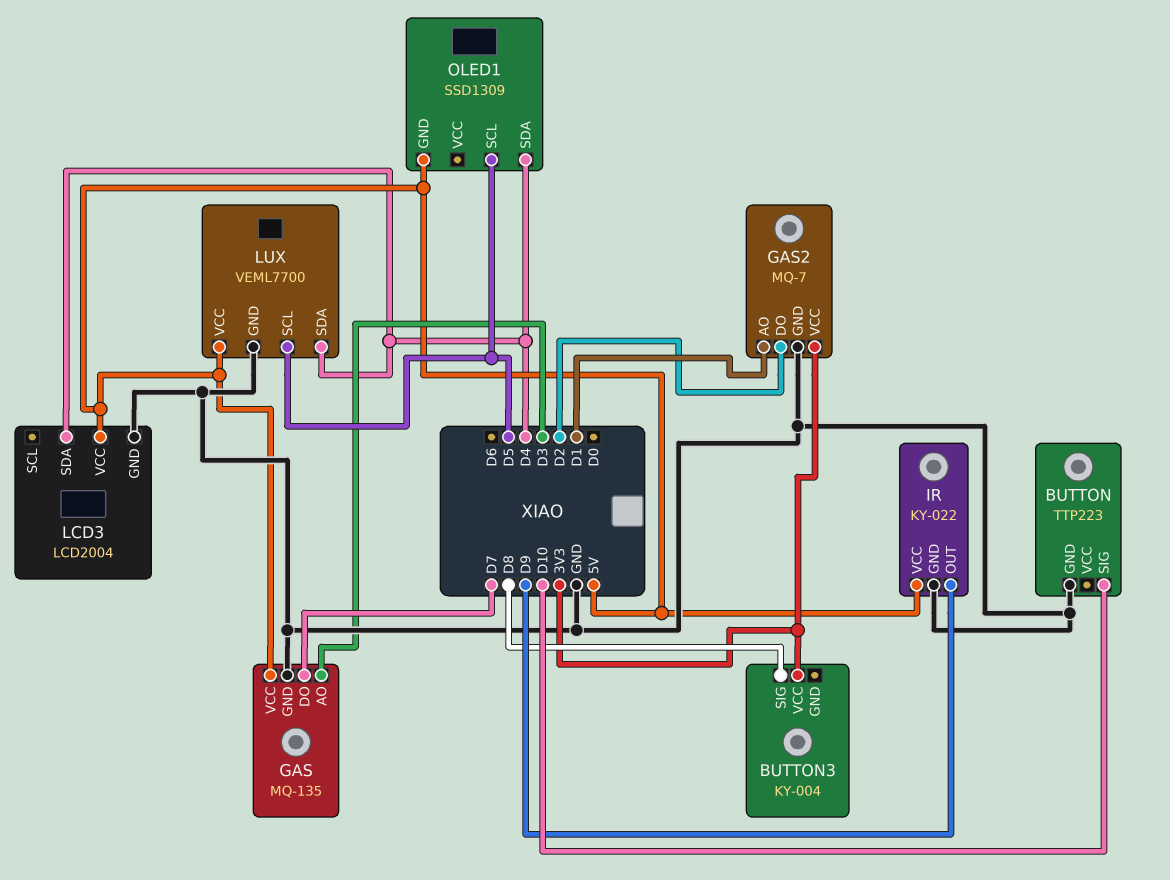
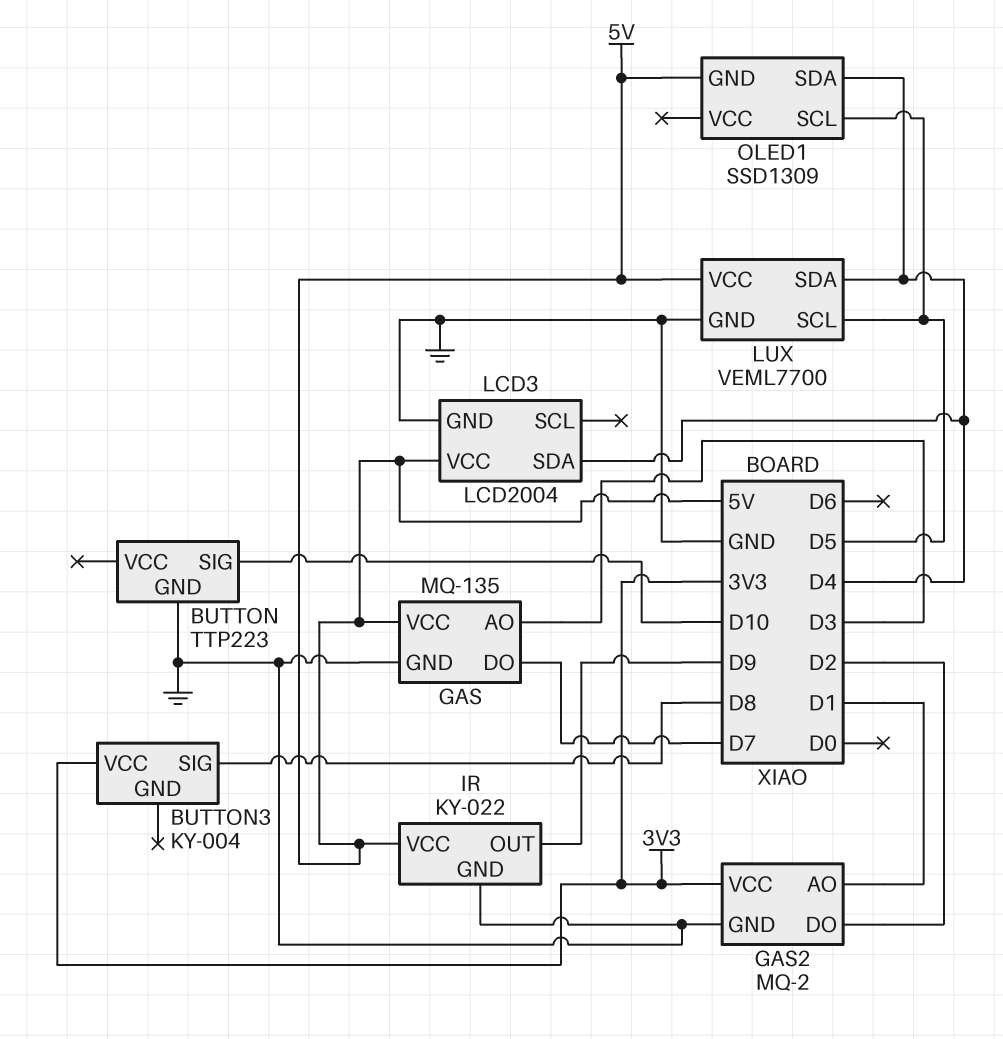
GAS2: MQ-7 -> MQ-2

